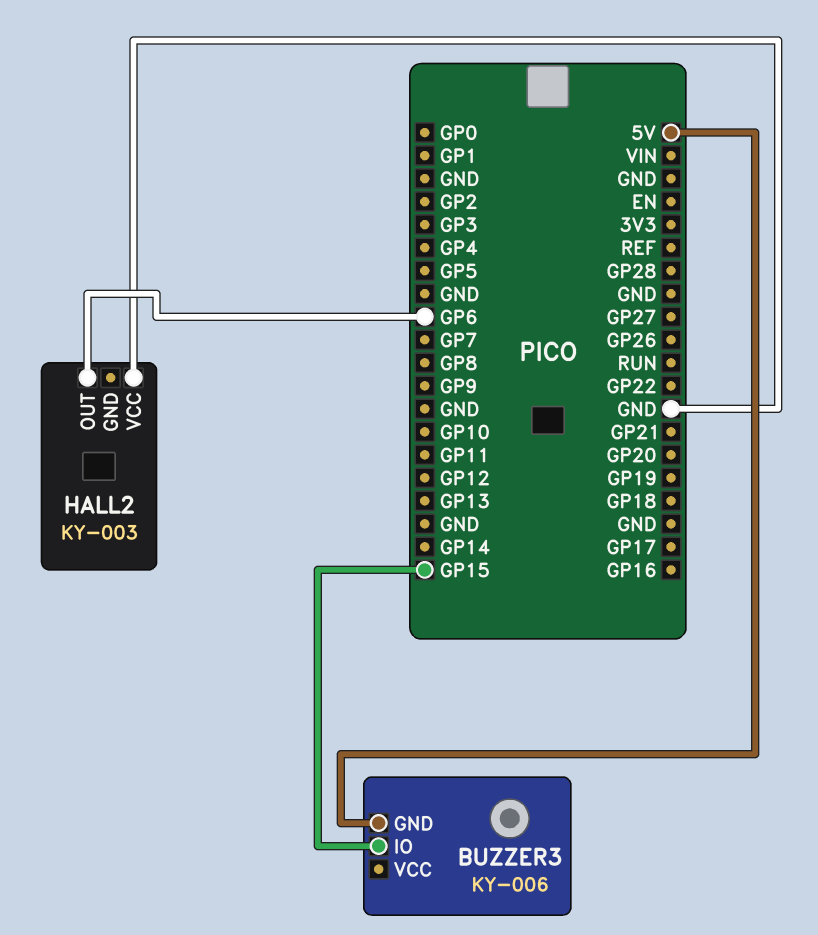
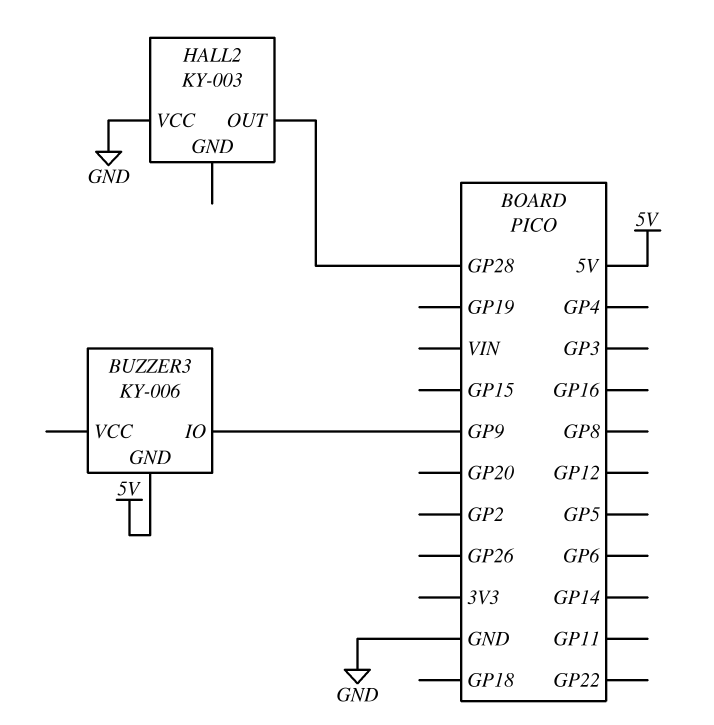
BUZZER3 pin IO: GP15 -> GP9
HALL2 pin OUT: GP6 -> GP28

